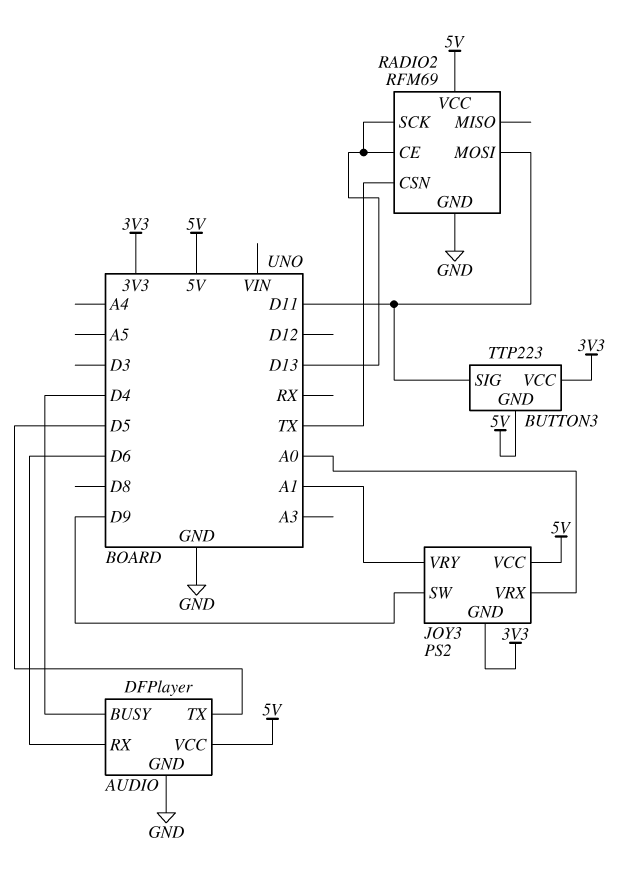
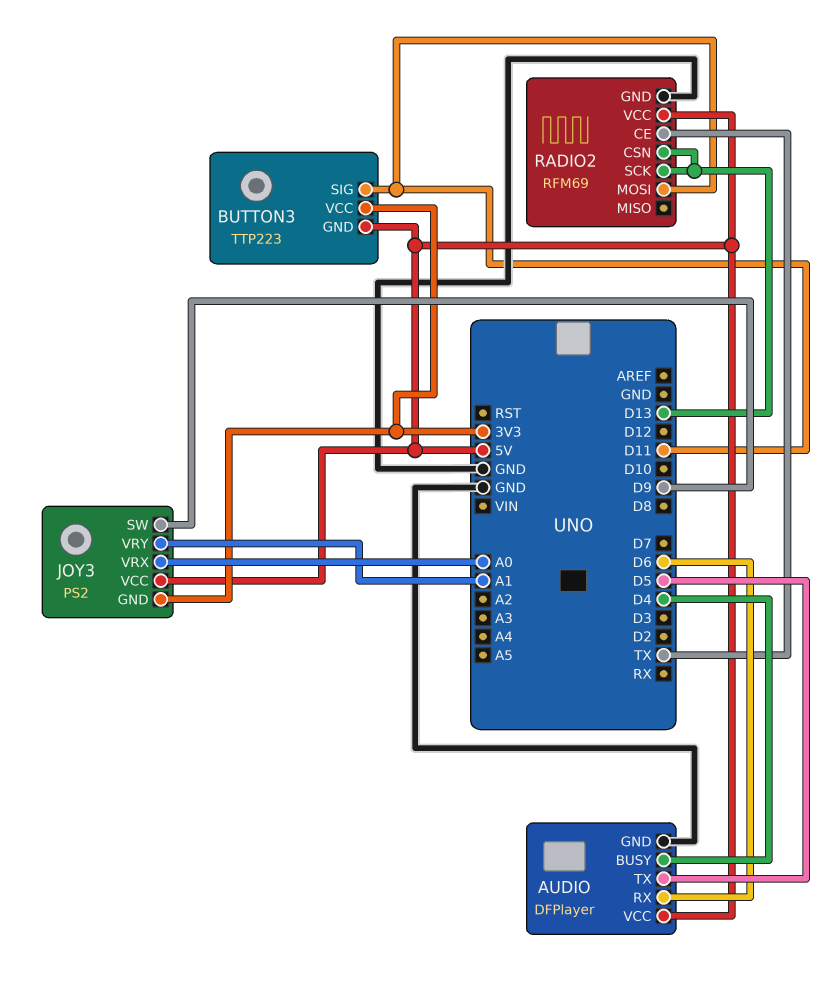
RADIO2 pin CE: D13 -> TX
RADIO2 pin CSN: TX -> D13

